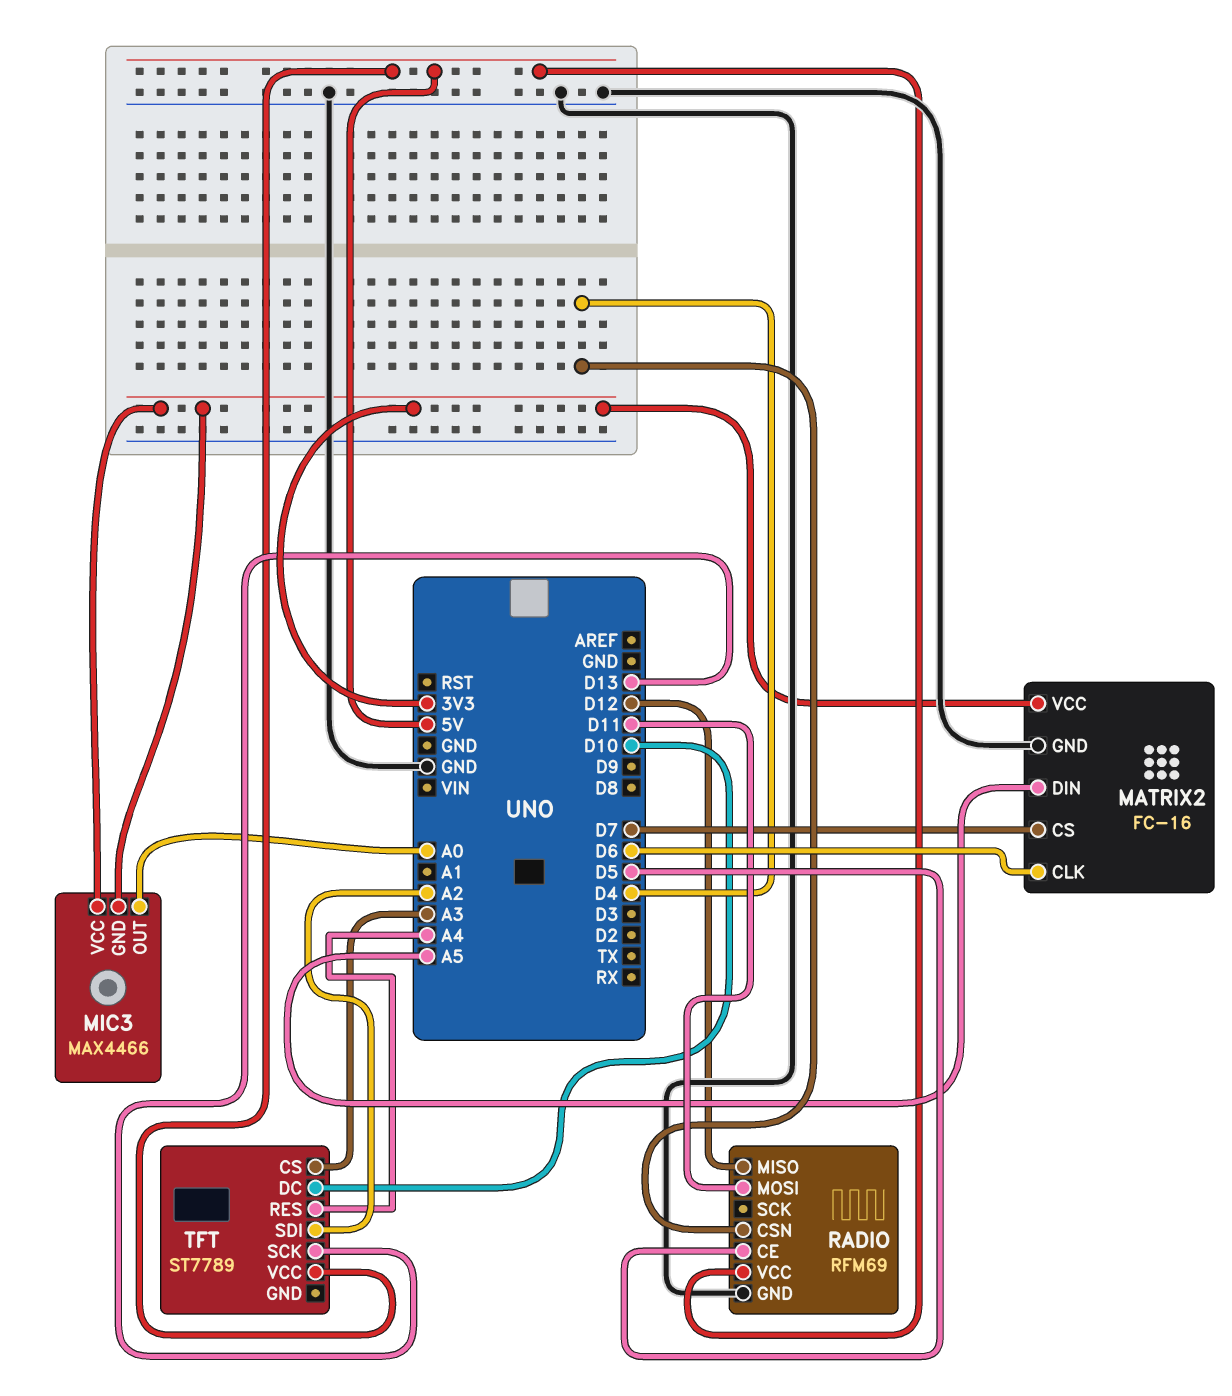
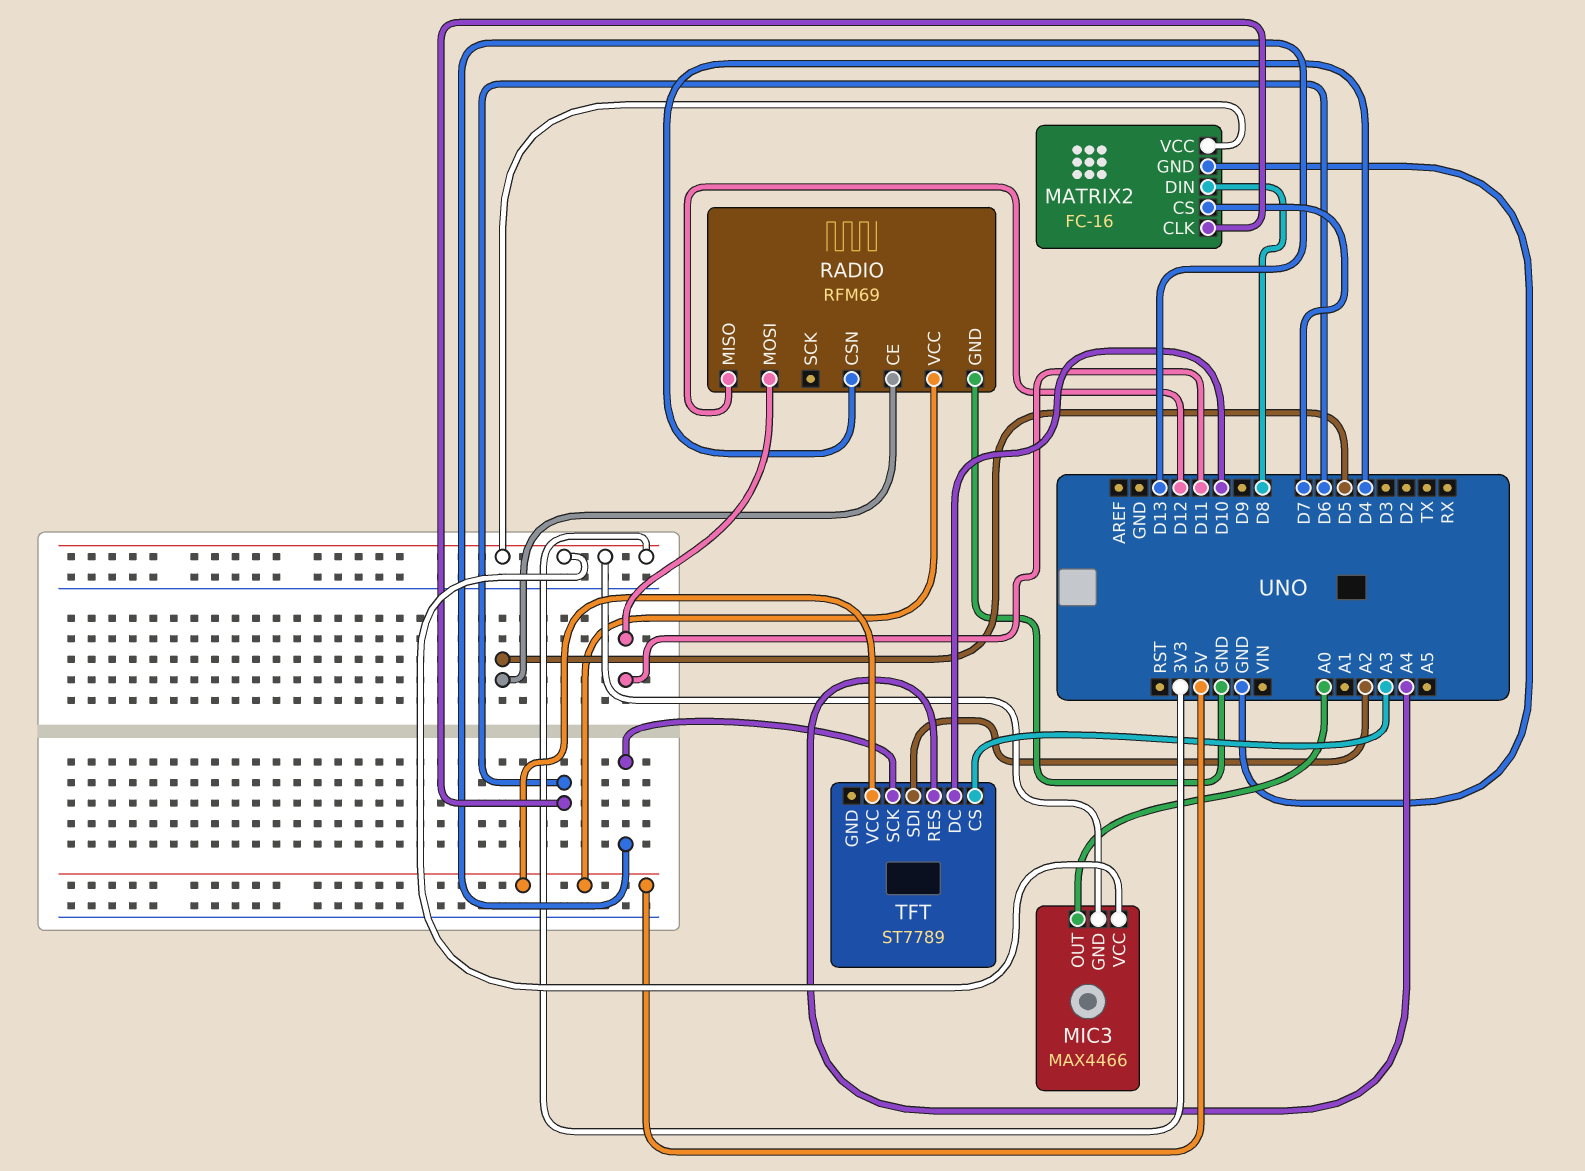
MATRIX2 pin DIN: A5 -> D8

